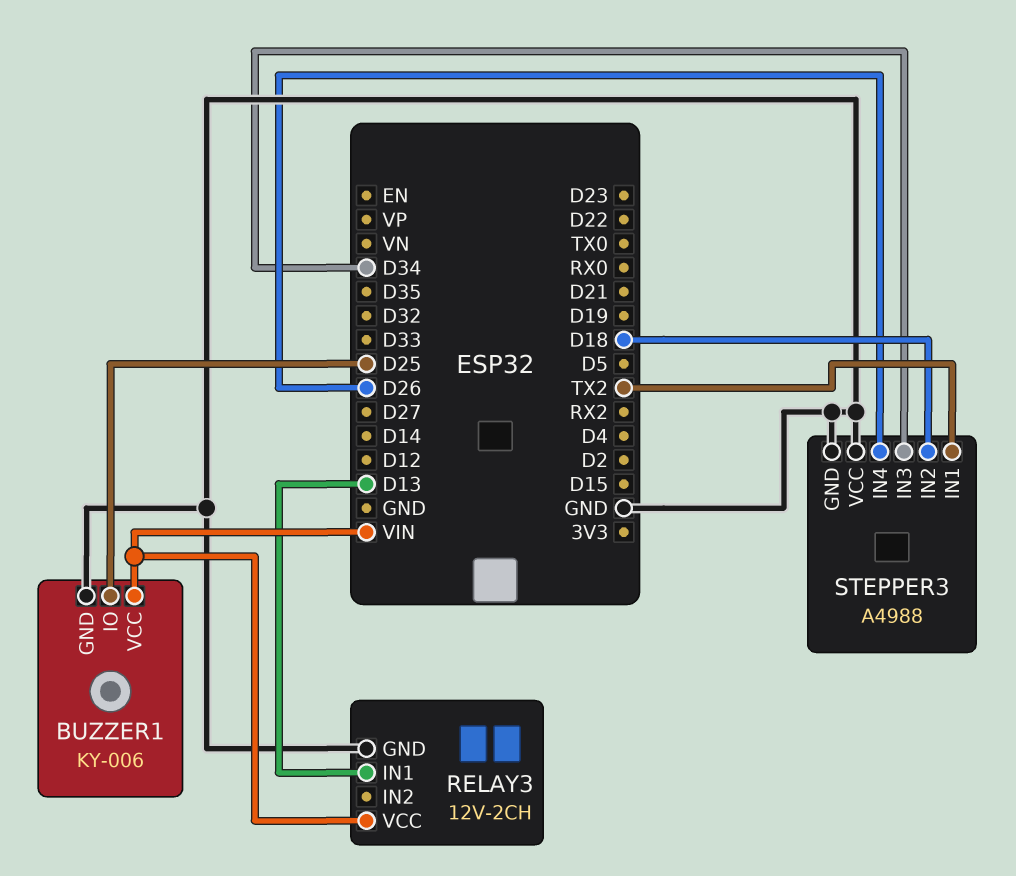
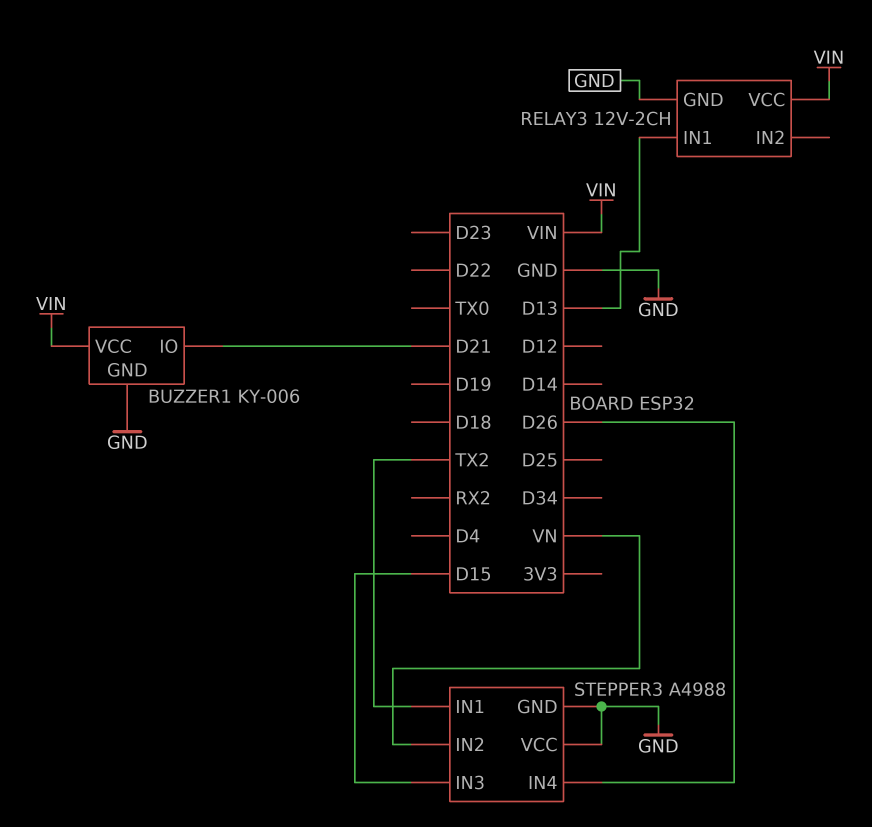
BUZZER1 pin IO: D25 -> D21
STEPPER3 pin IN2: D18 -> VN
STEPPER3 pin IN3: D34 -> D15

